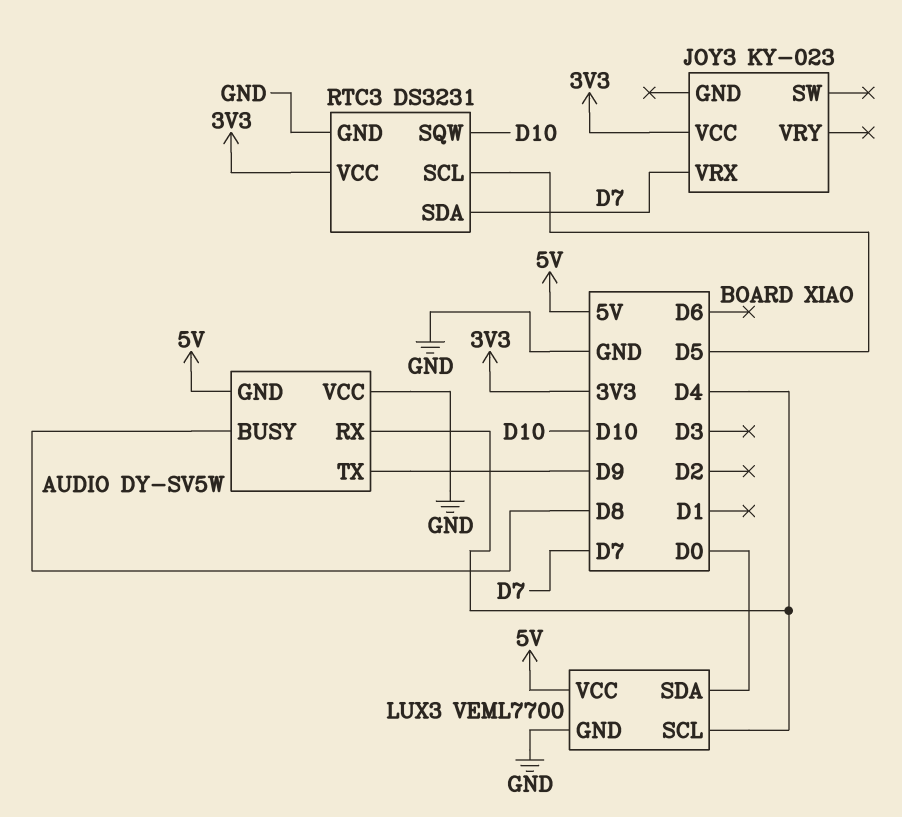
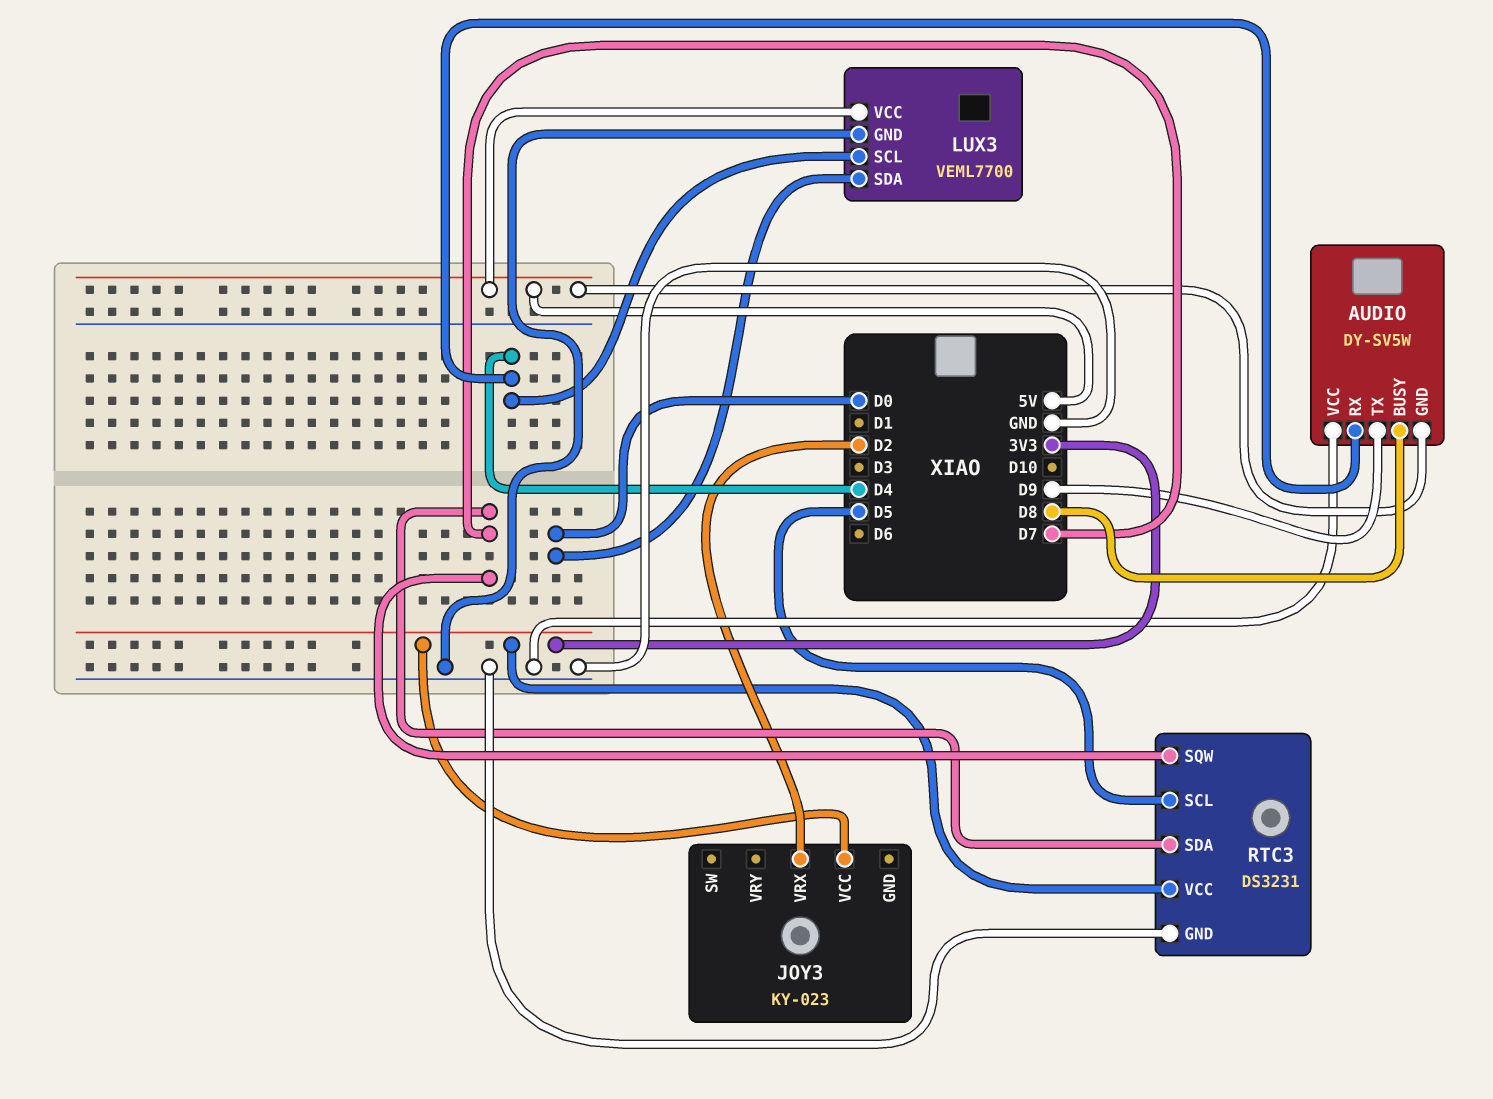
JOY3 pin VRX: D7 -> D2
RTC3 pin SQW: D10 -> D7

